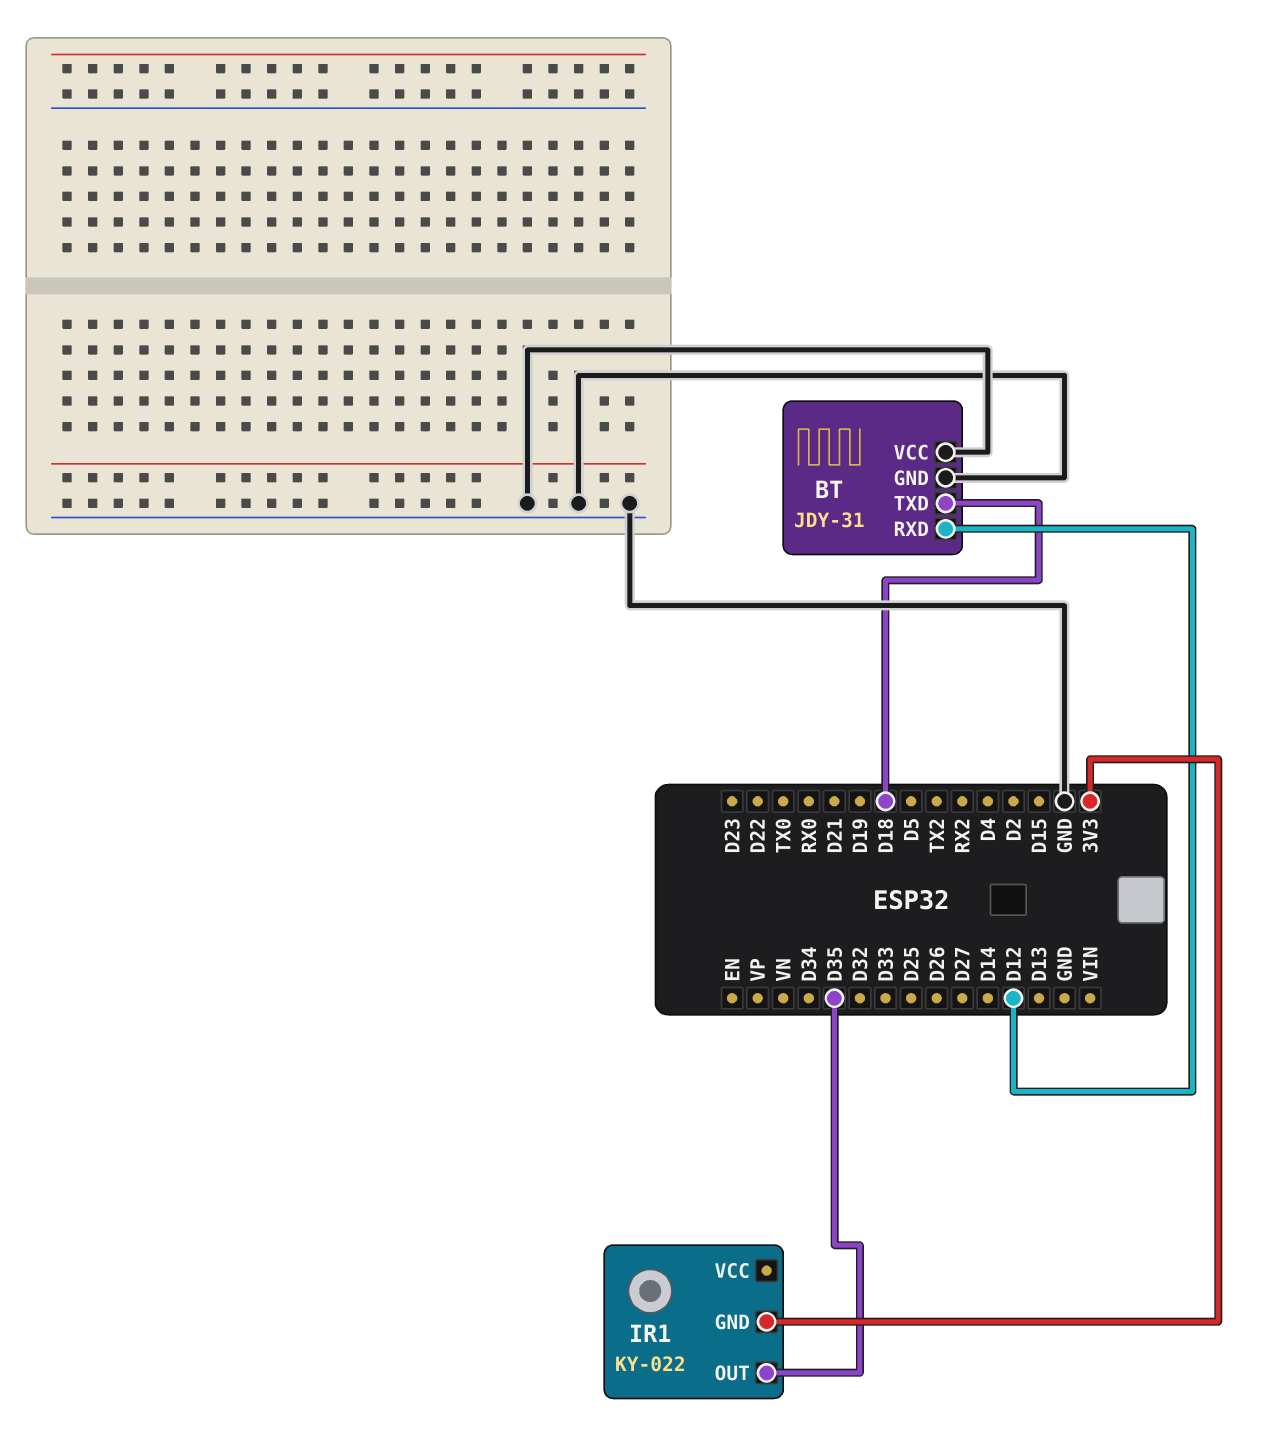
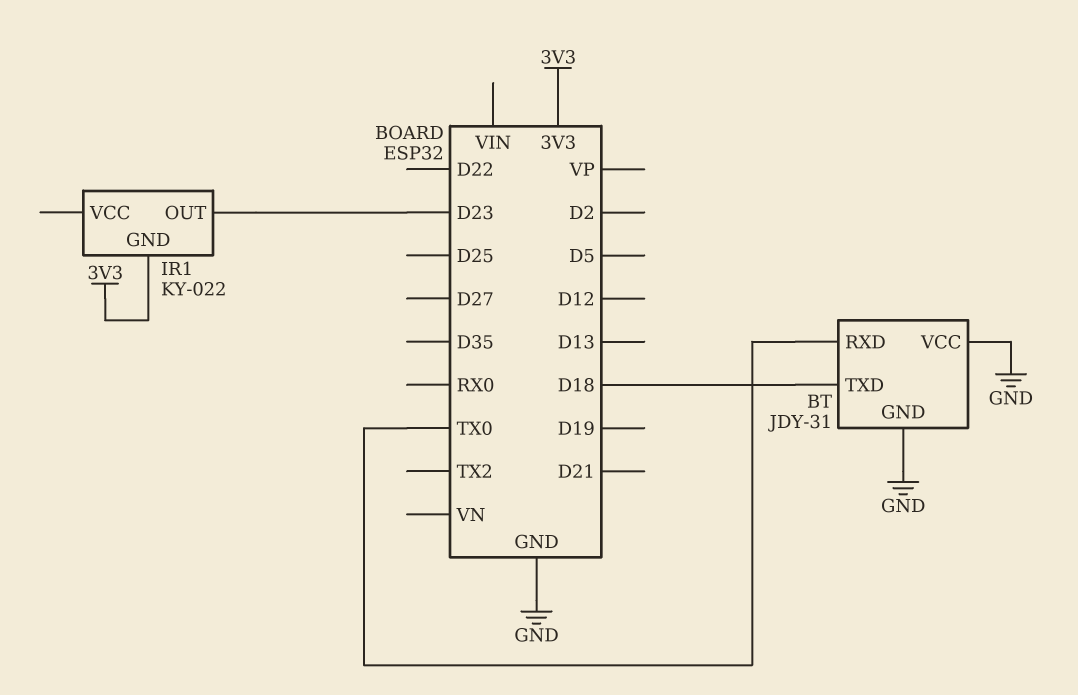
BT pin RXD: D12 -> TX0
IR1 pin OUT: D35 -> D23

